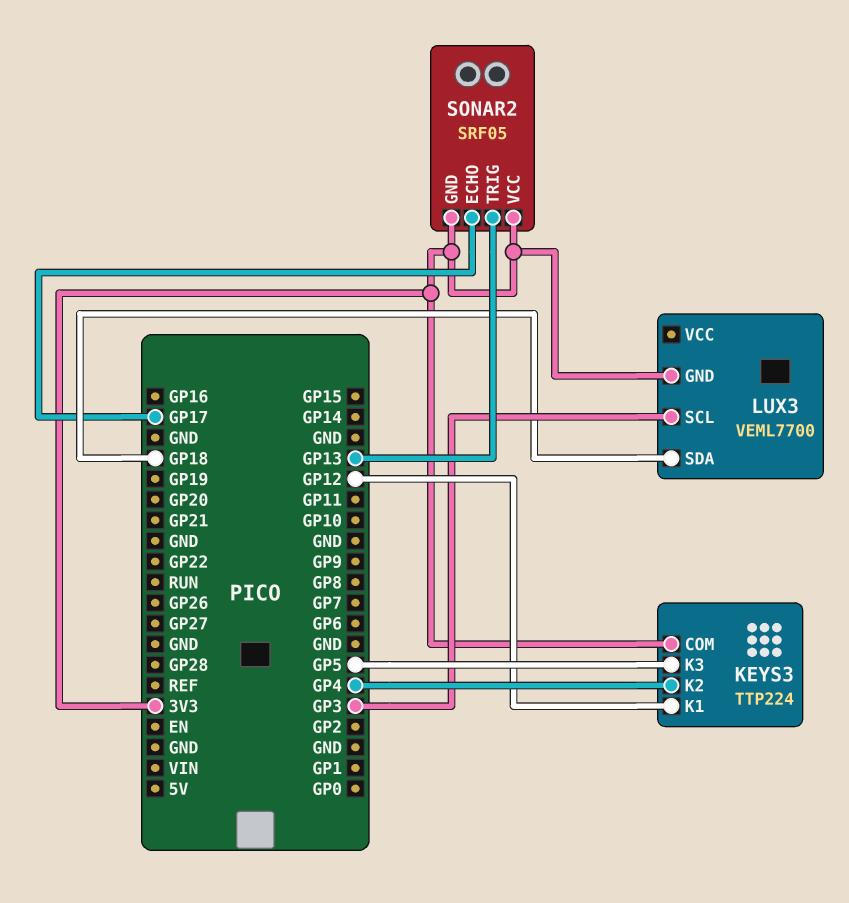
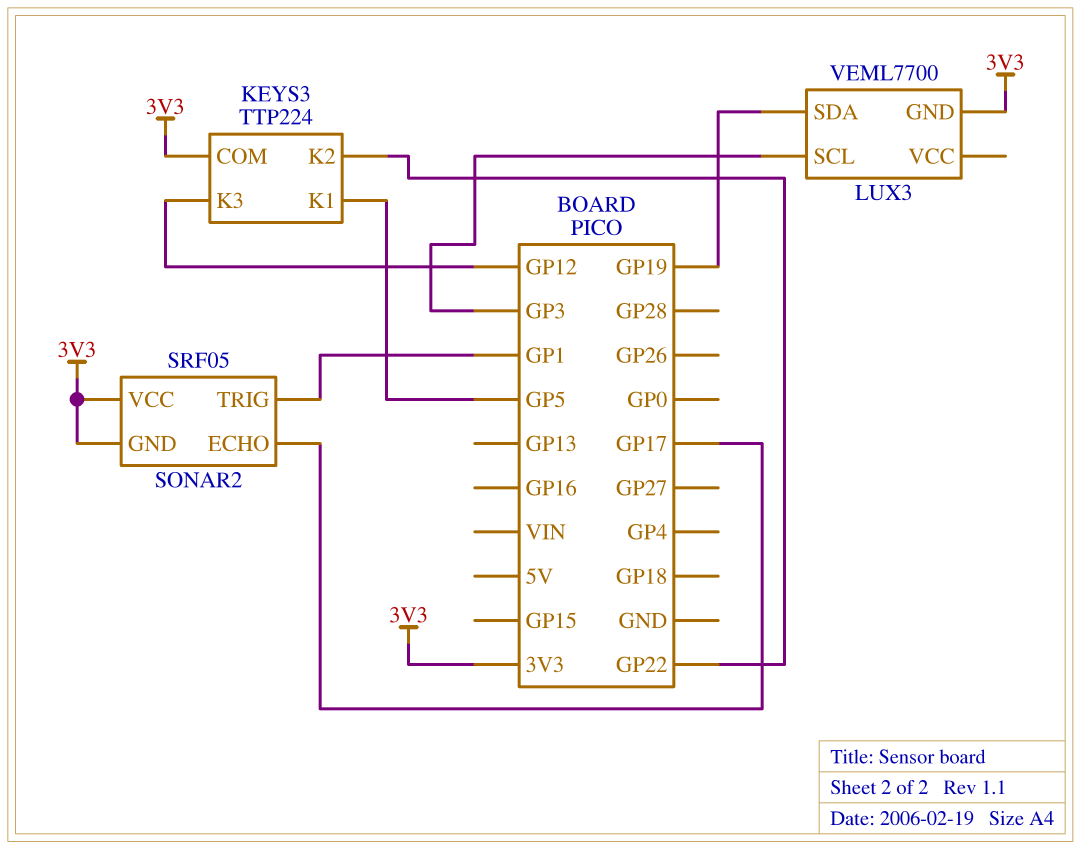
KEYS3 pin K1: GP12 -> GP5
KEYS3 pin K2: GP4 -> GP22
KEYS3 pin K3: GP5 -> GP12
LUX3 pin SDA: GP18 -> GP19
SONAR2 pin TRIG: GP13 -> GP1

